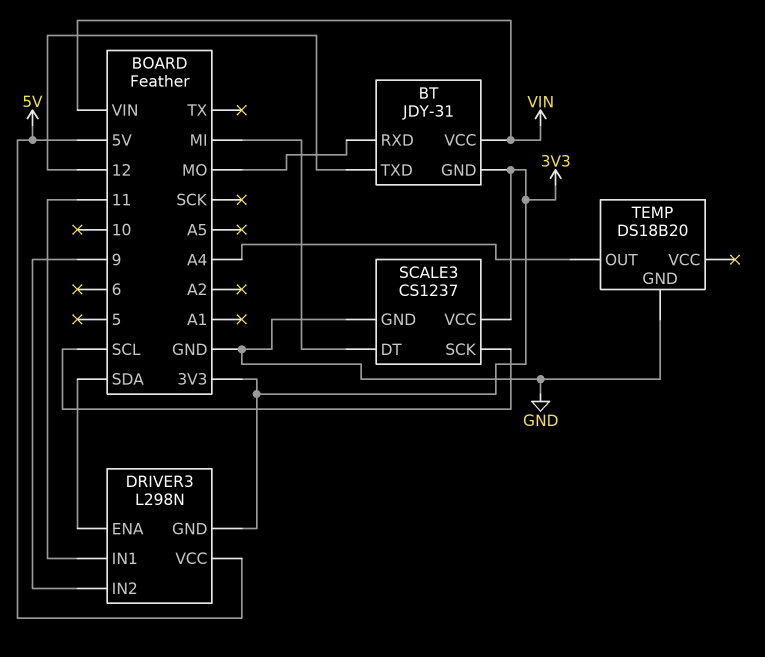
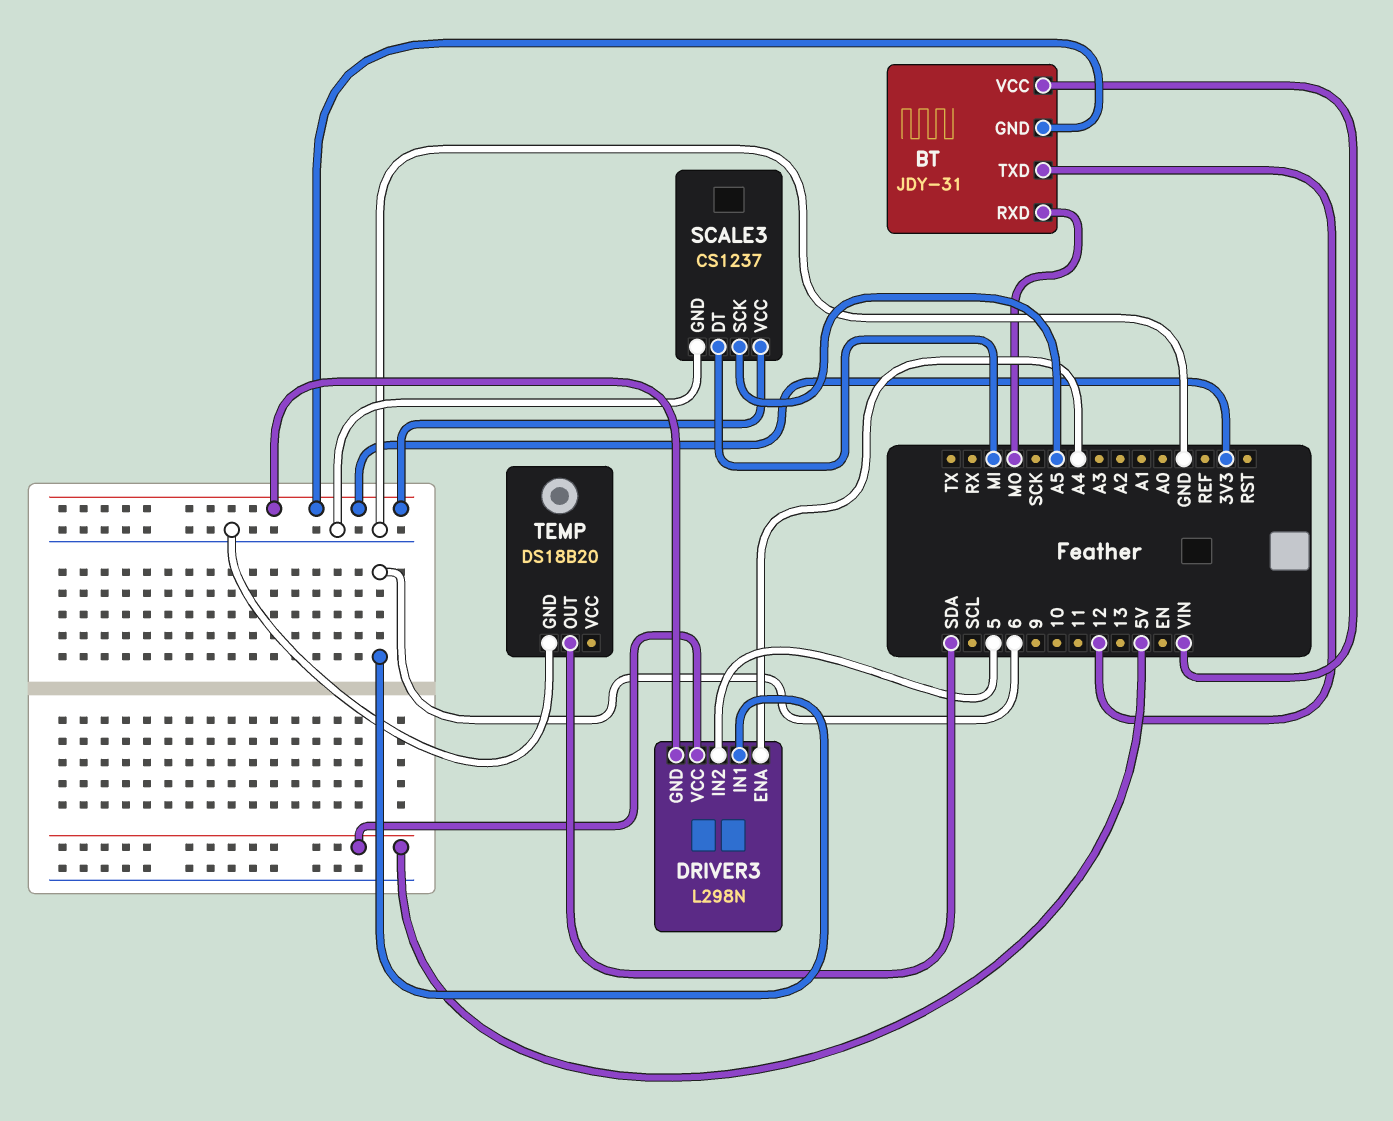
DRIVER3 pin ENA: SDA -> A4
DRIVER3 pin IN1: 11 -> 6
DRIVER3 pin IN2: 9 -> 5
SCALE3 pin SCK: SCL -> A5
TEMP pin OUT: A4 -> SDA

